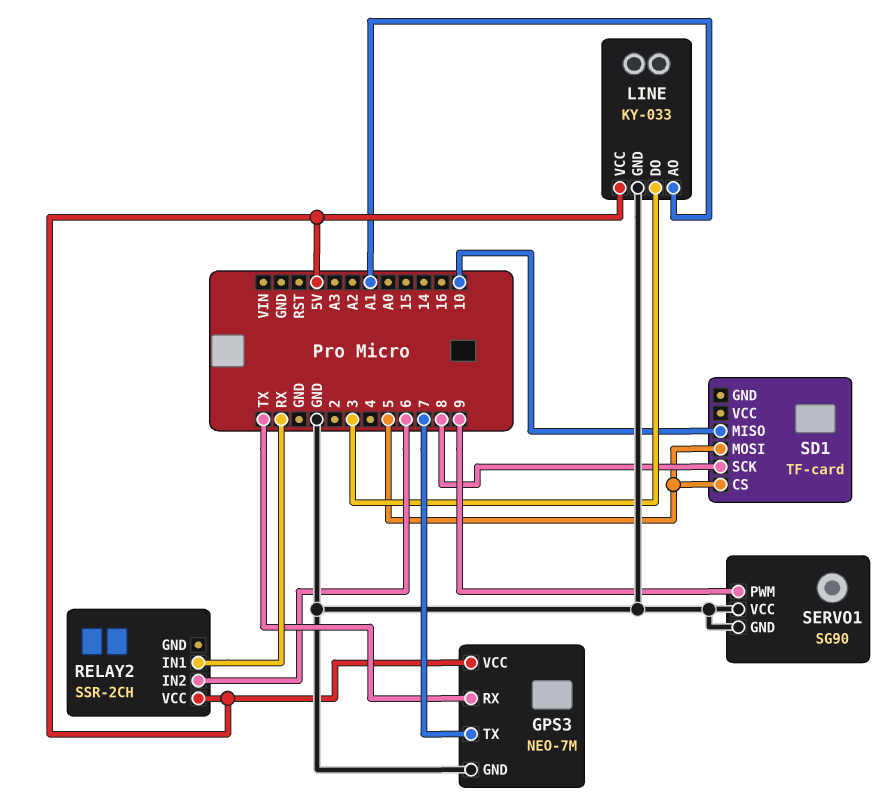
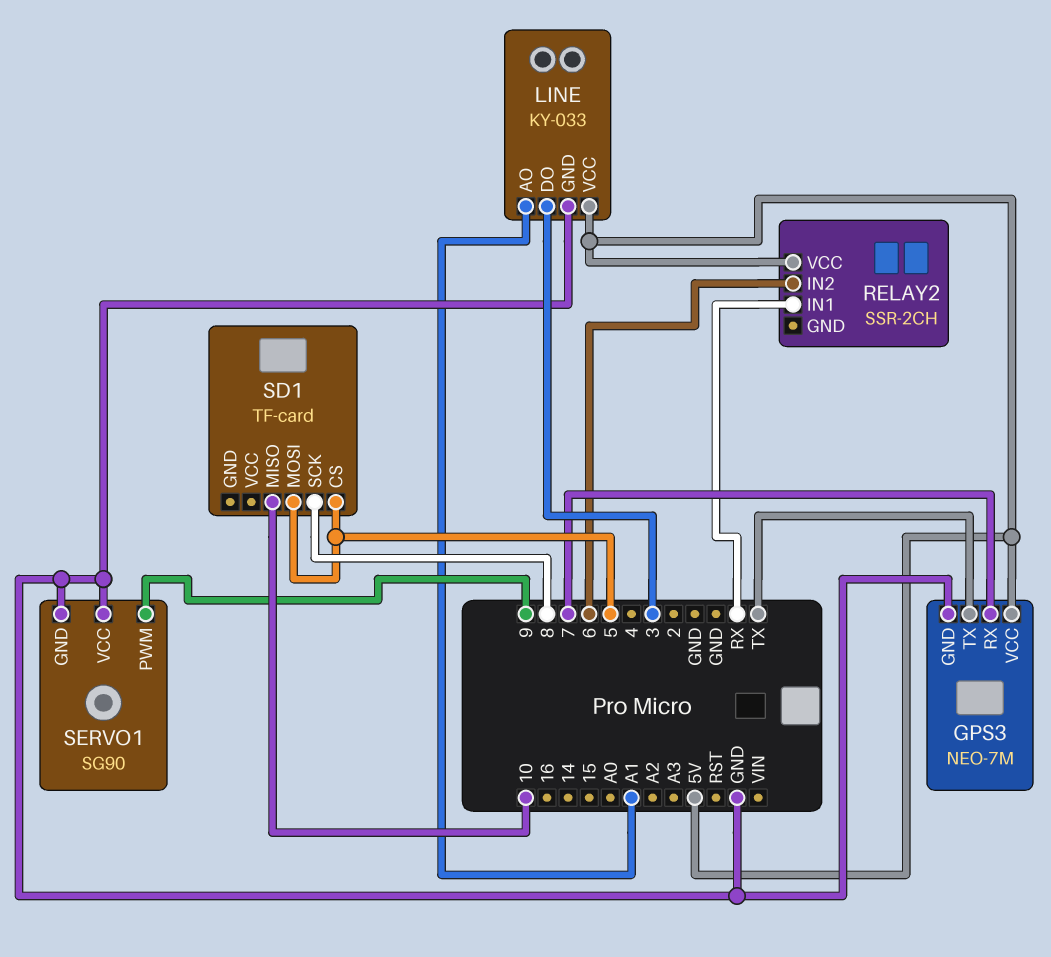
GPS3 pin RX: TX -> 7
GPS3 pin TX: 7 -> TX

